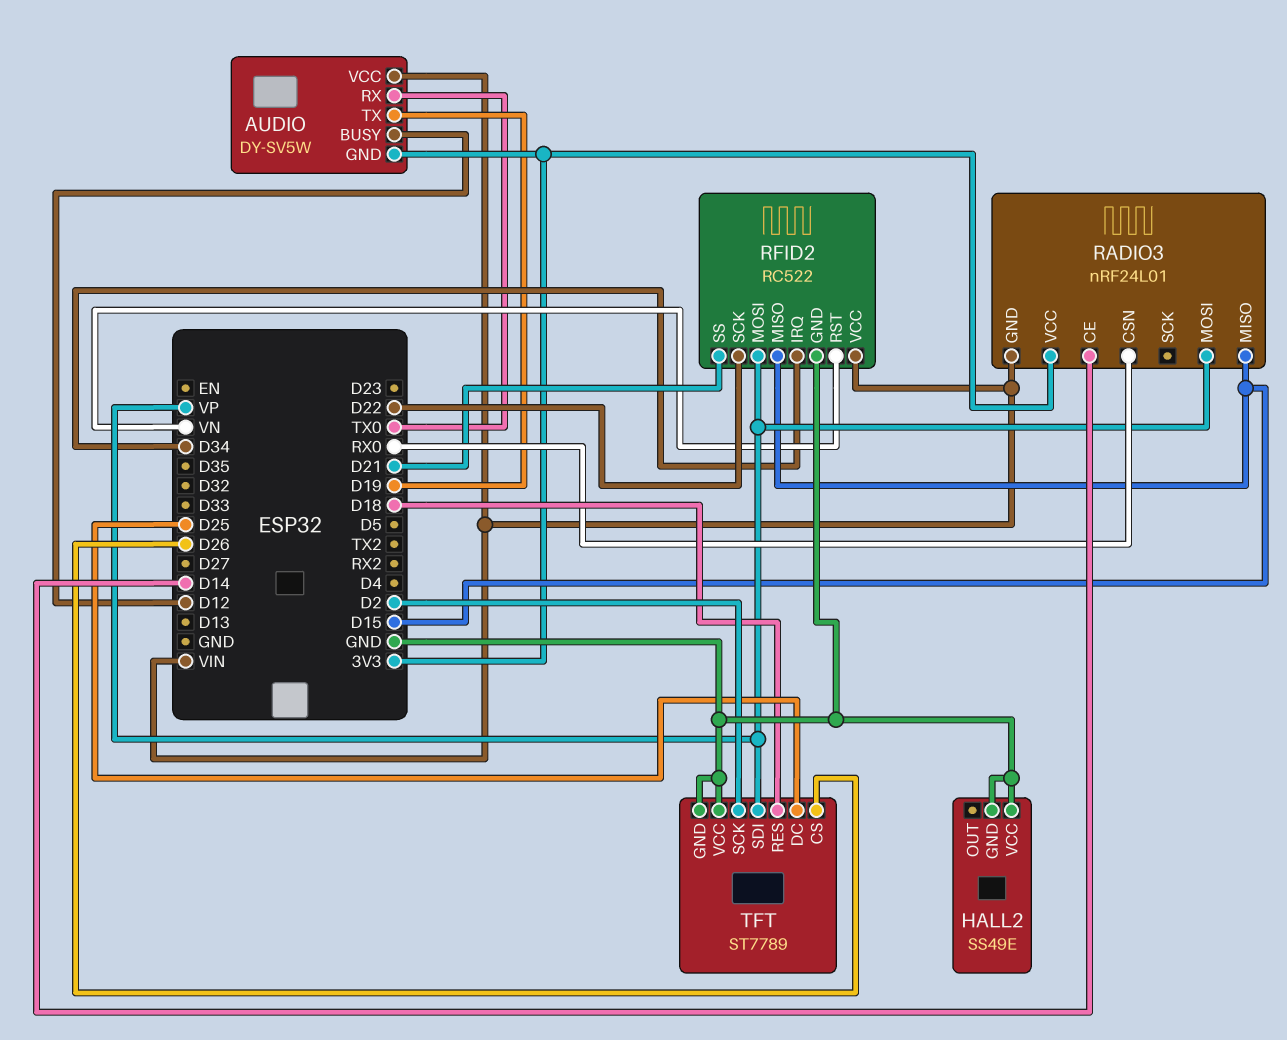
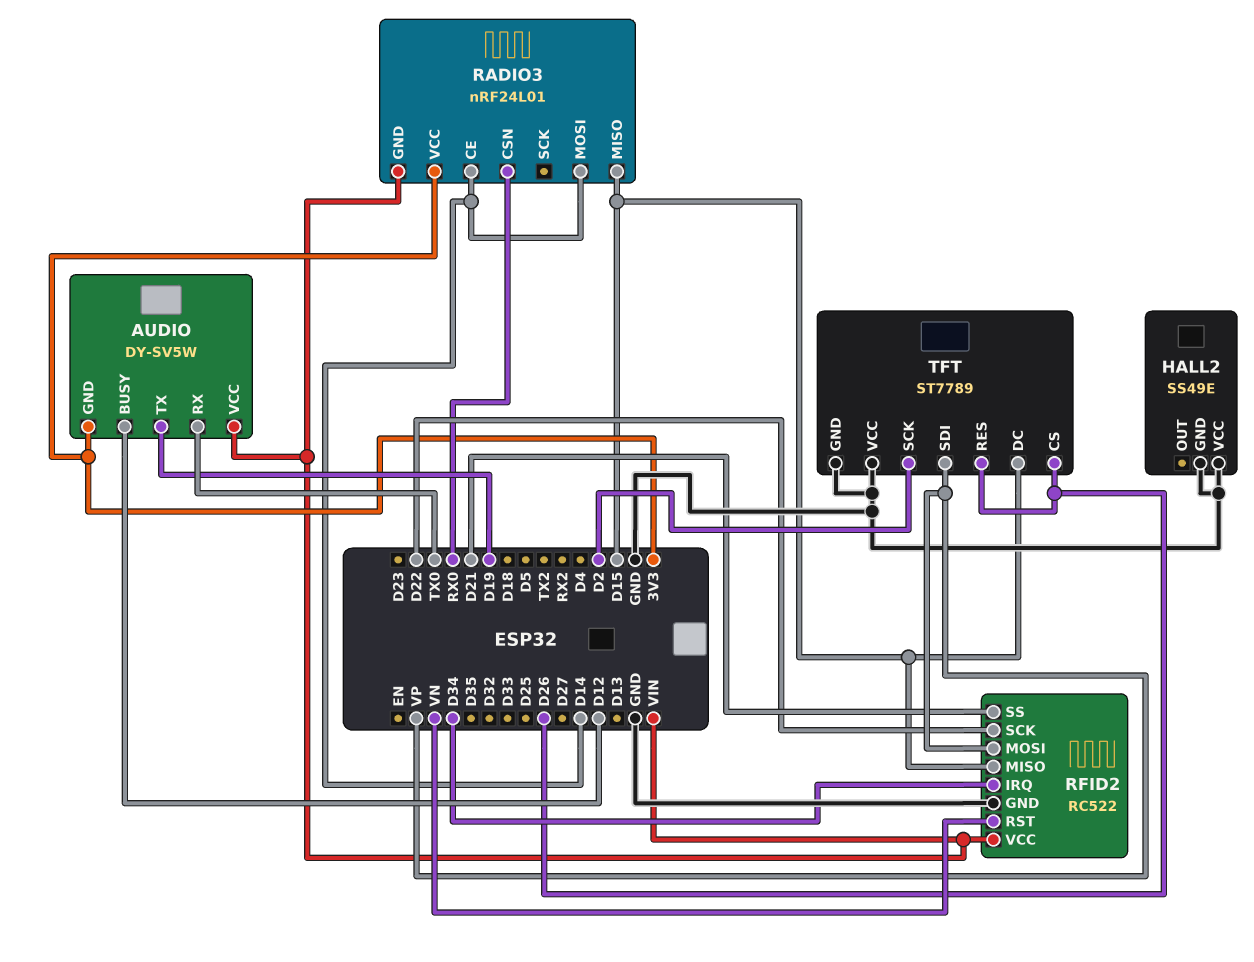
RADIO3 pin MOSI: VP -> D14
TFT pin DC: D25 -> D15
TFT pin RES: D18 -> D26

